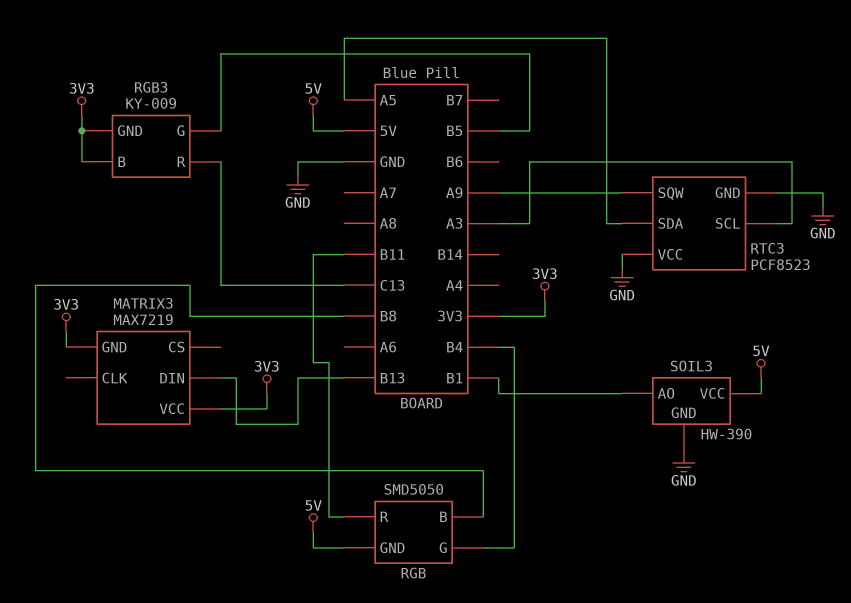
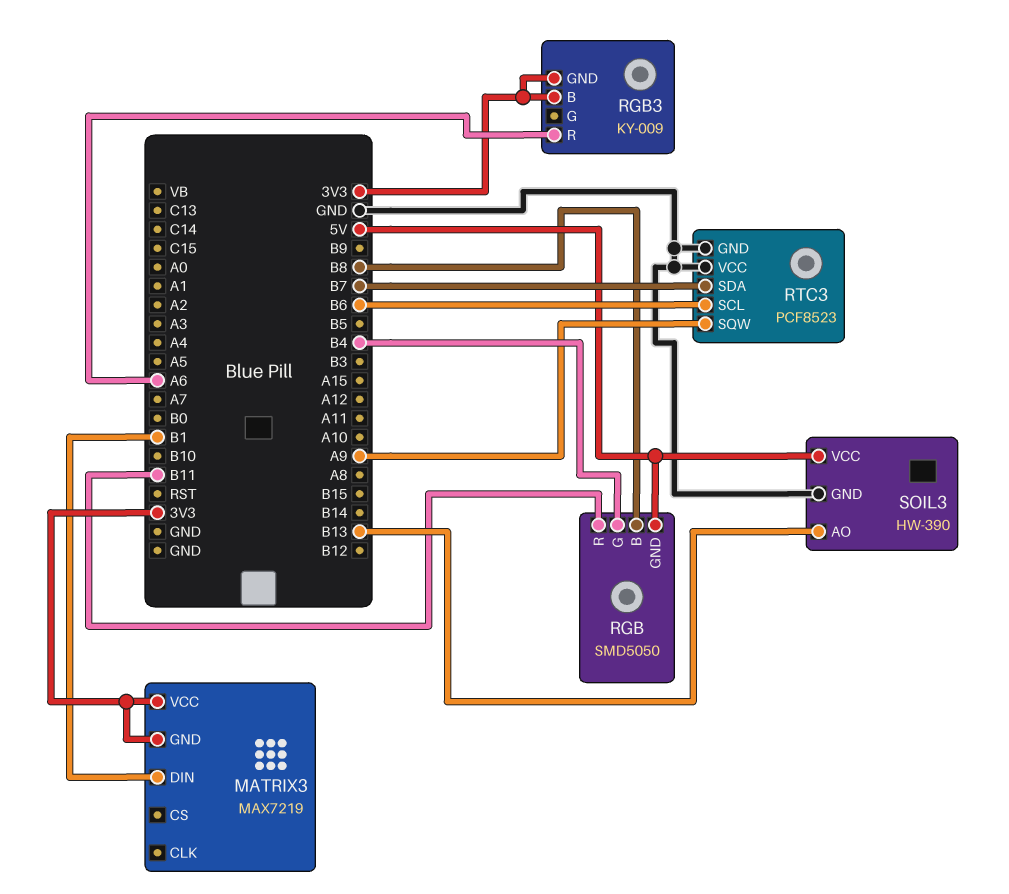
MATRIX3 pin DIN: B13 -> B1
RGB3 pin G: B5 -> none
RGB3 pin R: C13 -> A6
RTC3 pin SCL: A3 -> B6
RTC3 pin SDA: A5 -> B7
SOIL3 pin AO: B1 -> B13

